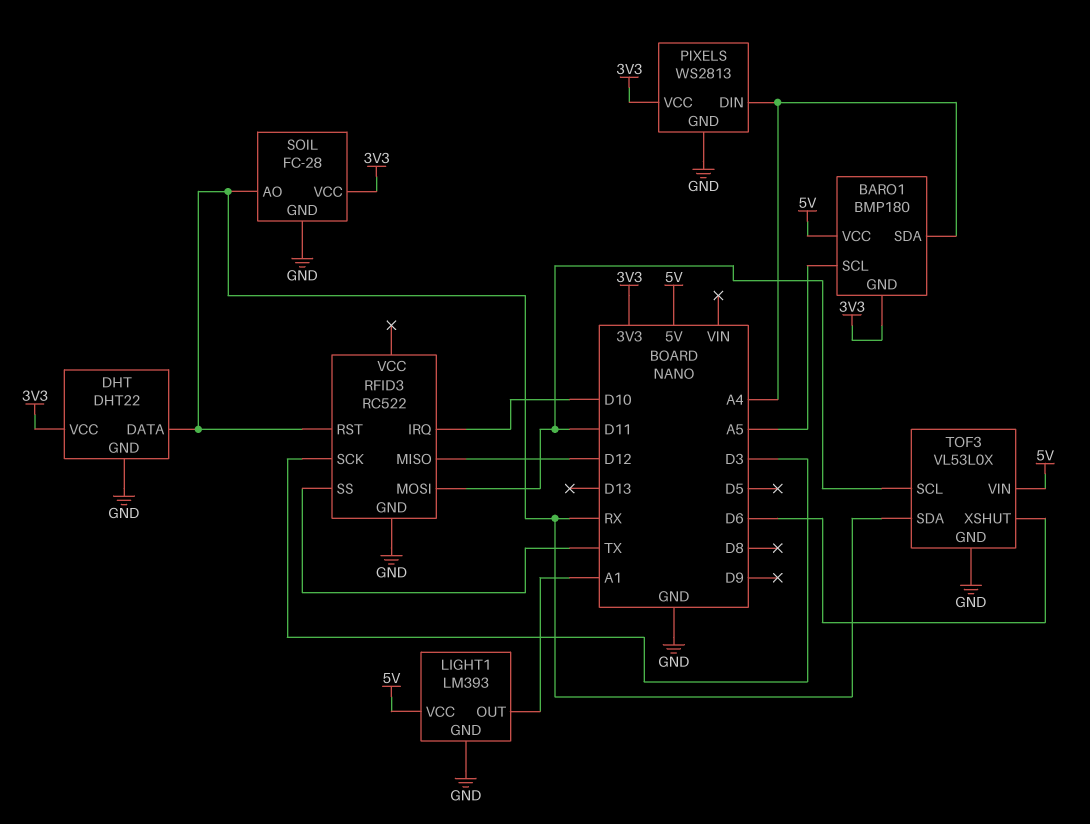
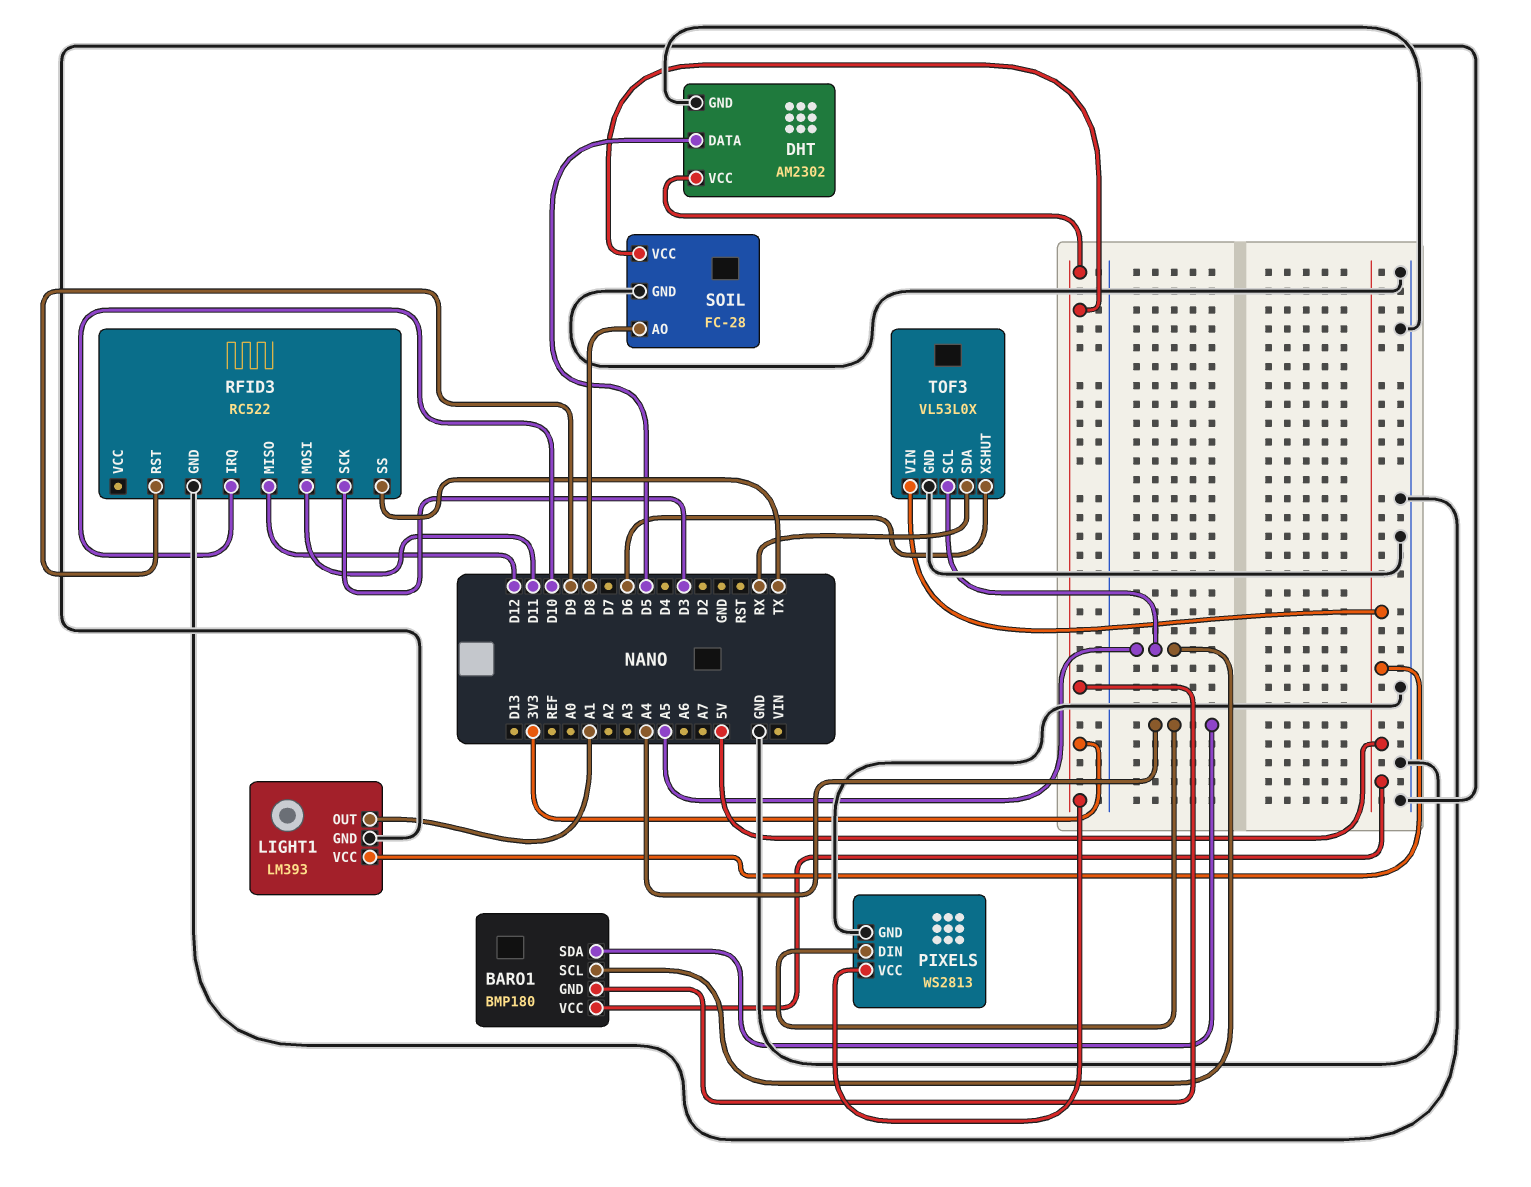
DHT: DHT22 -> AM2302
DHT pin DATA: RX -> D5
RFID3 pin RST: RX -> D9
SOIL pin AO: RX -> D8
TOF3 pin SCL: D11 -> A5

